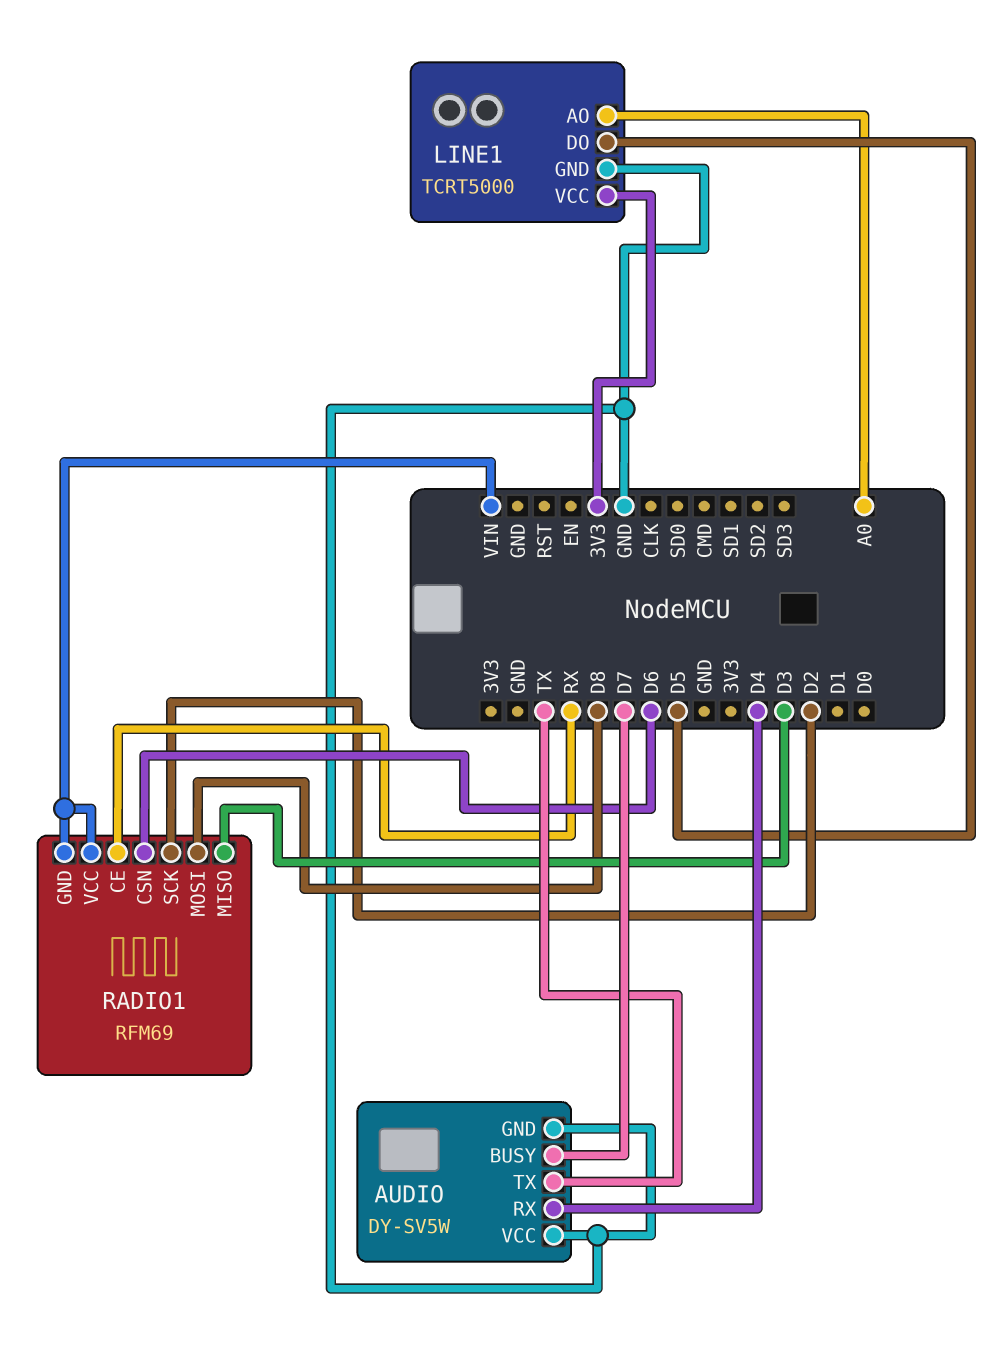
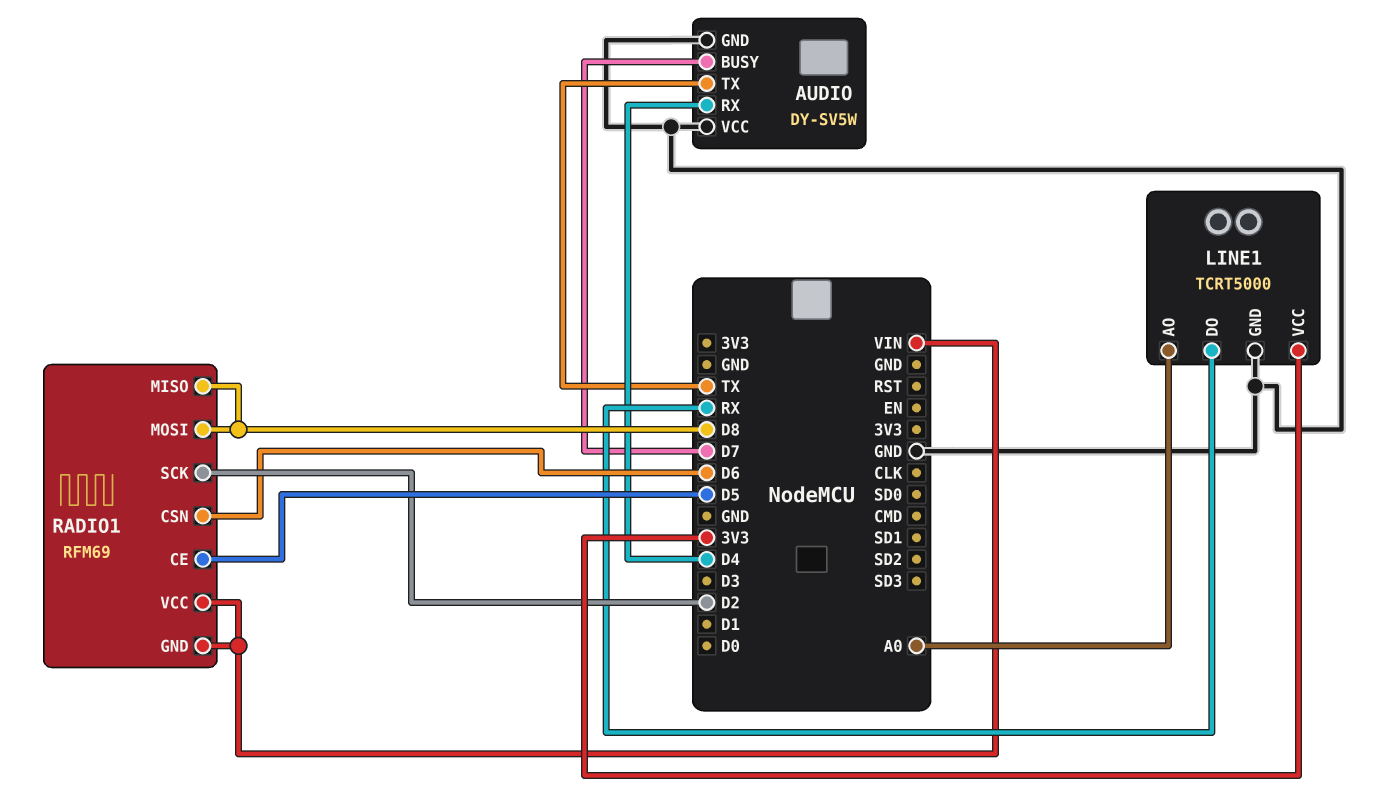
LINE1 pin DO: D5 -> RX
RADIO1 pin CE: RX -> D5
RADIO1 pin MISO: D3 -> D8

